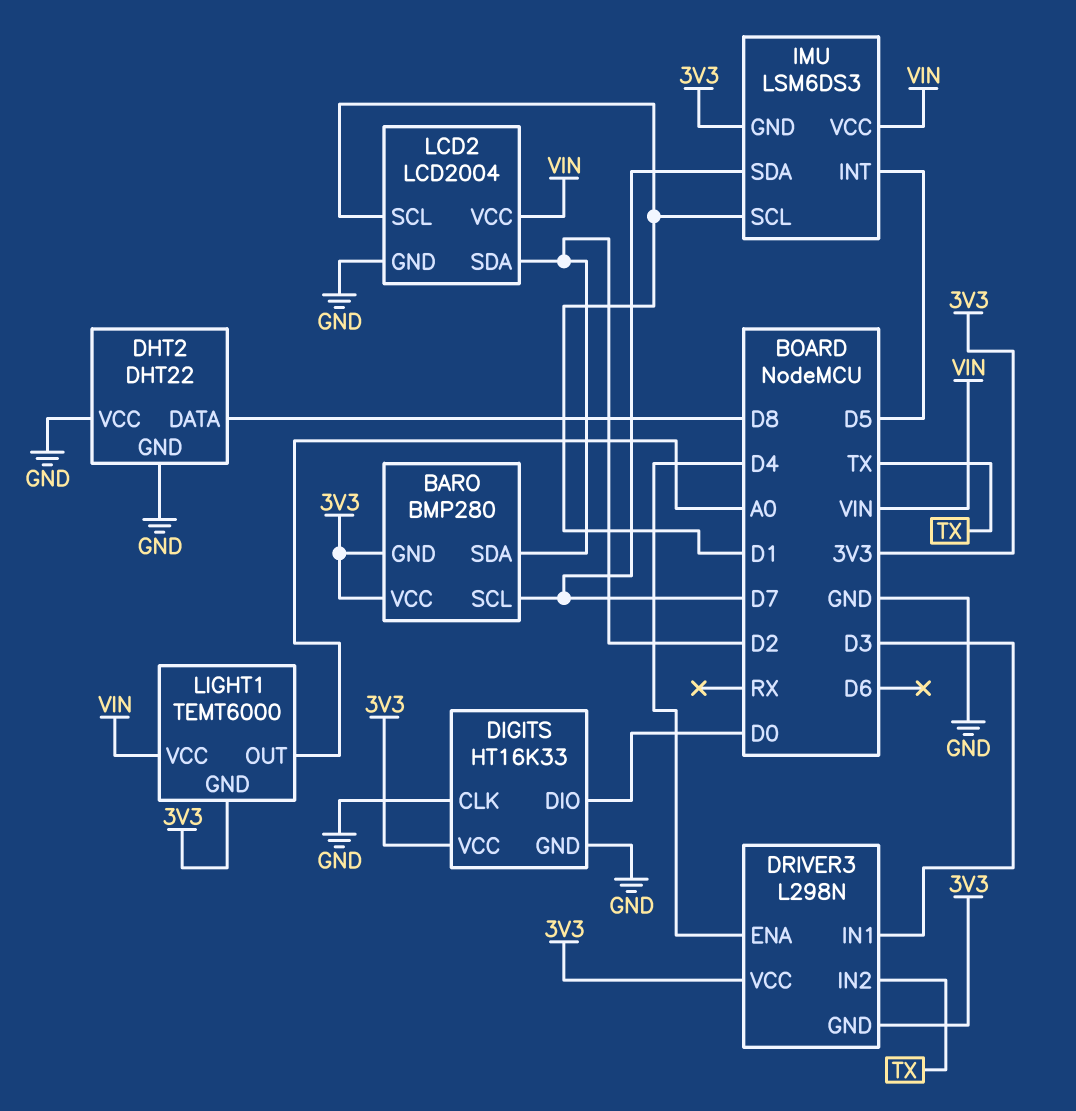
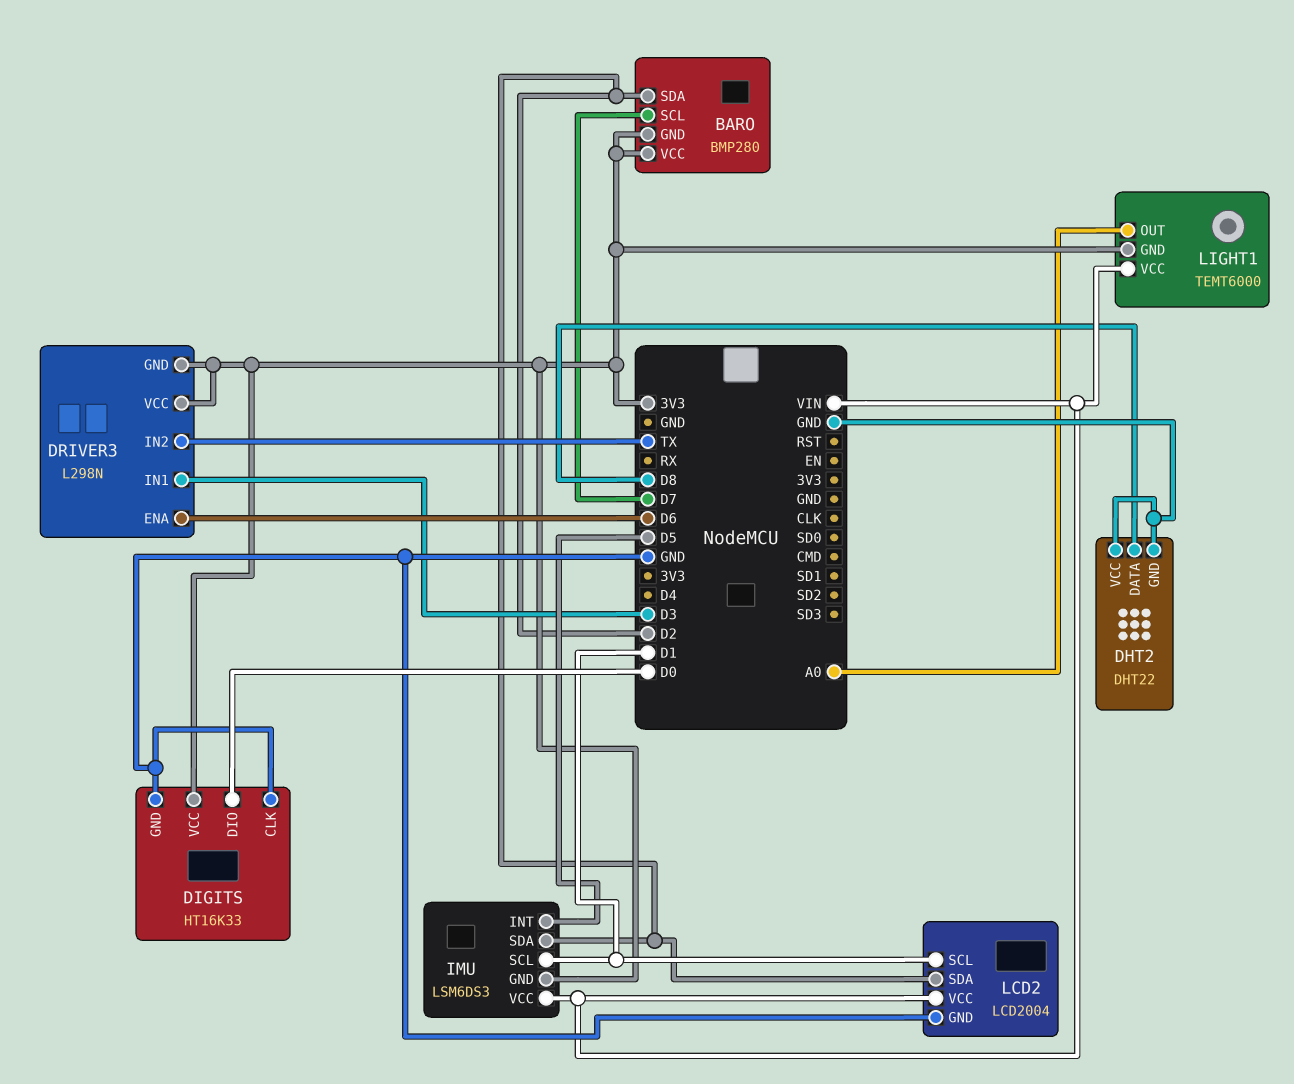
DRIVER3 pin ENA: D4 -> D6
IMU pin SDA: D7 -> D2

